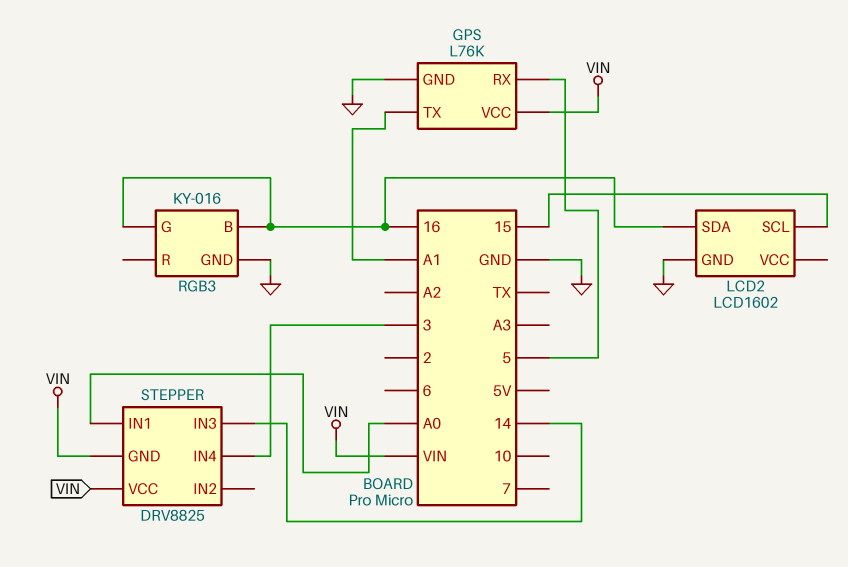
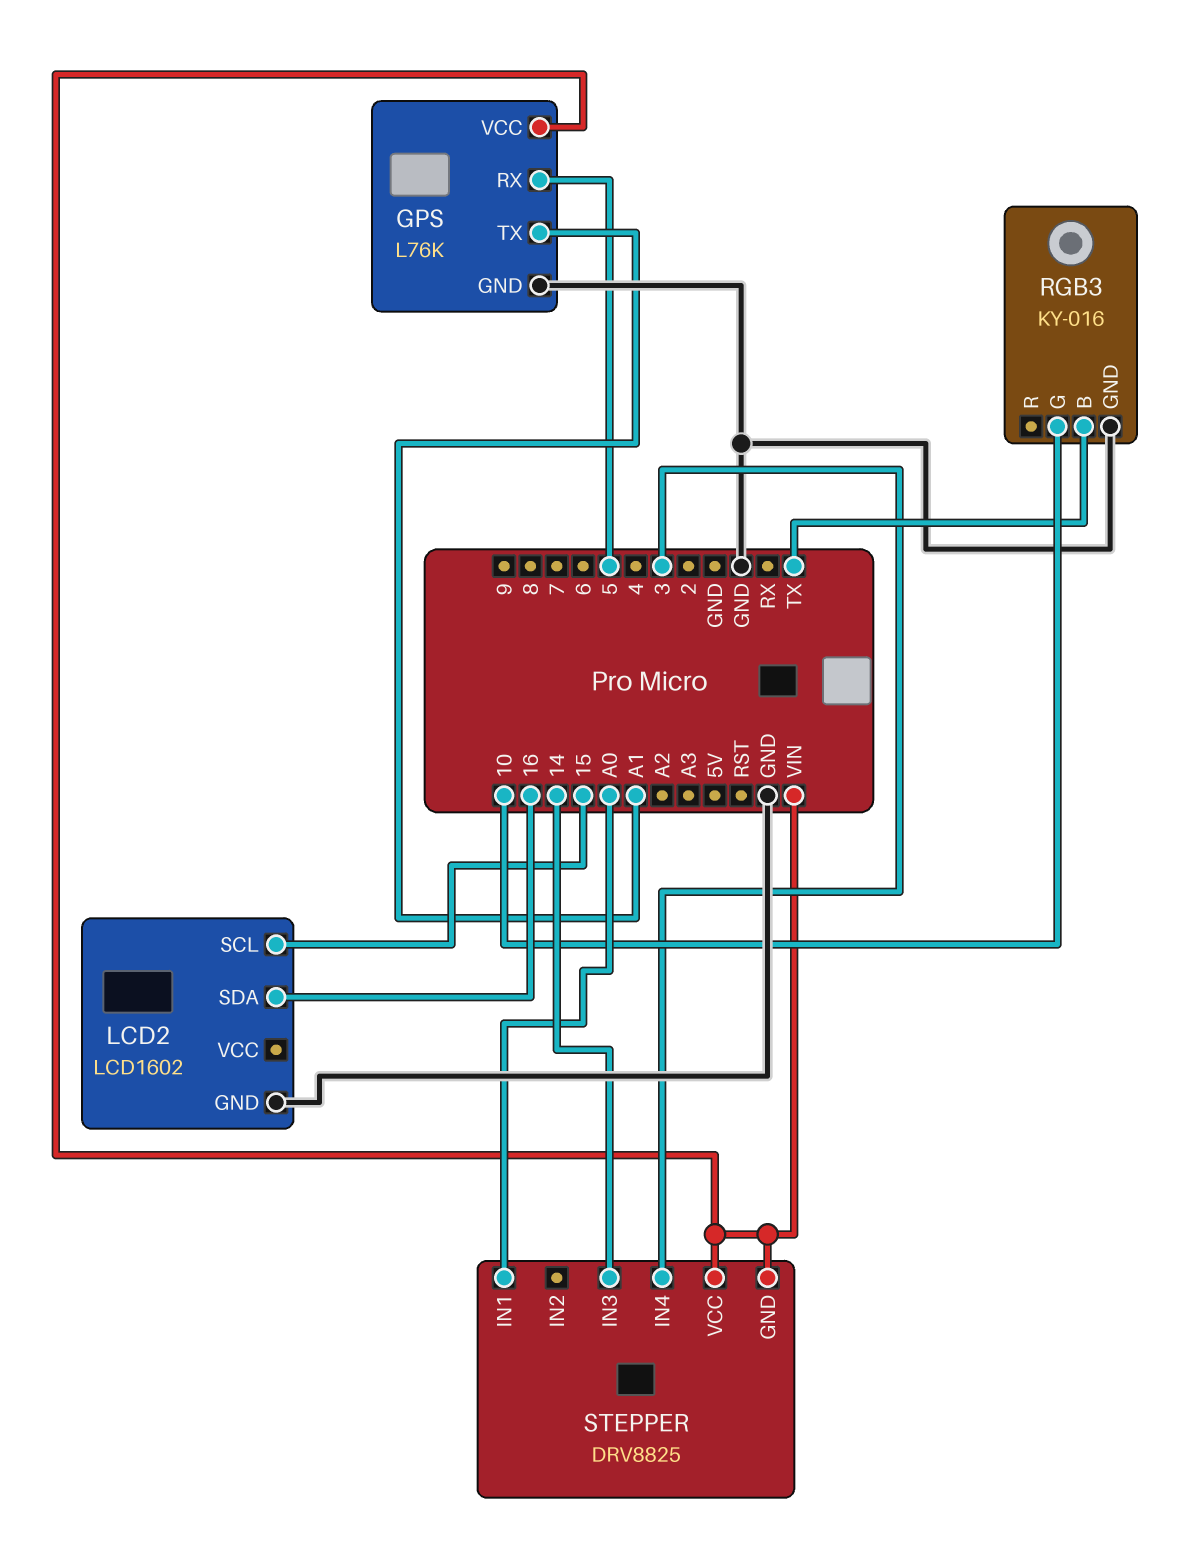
RGB3 pin B: 16 -> TX
RGB3 pin G: 16 -> 10

